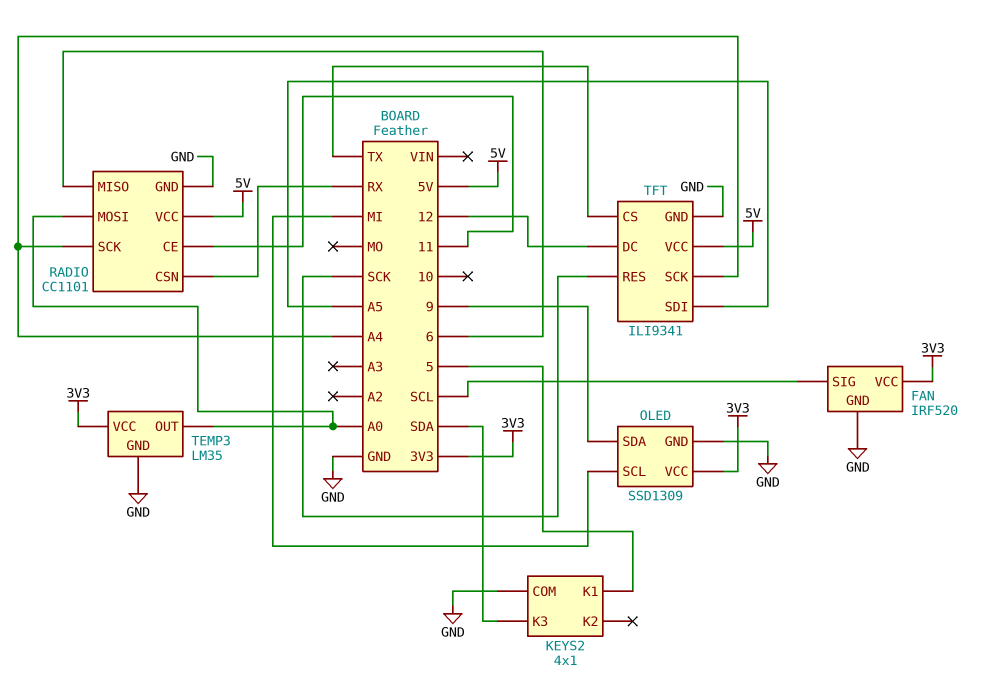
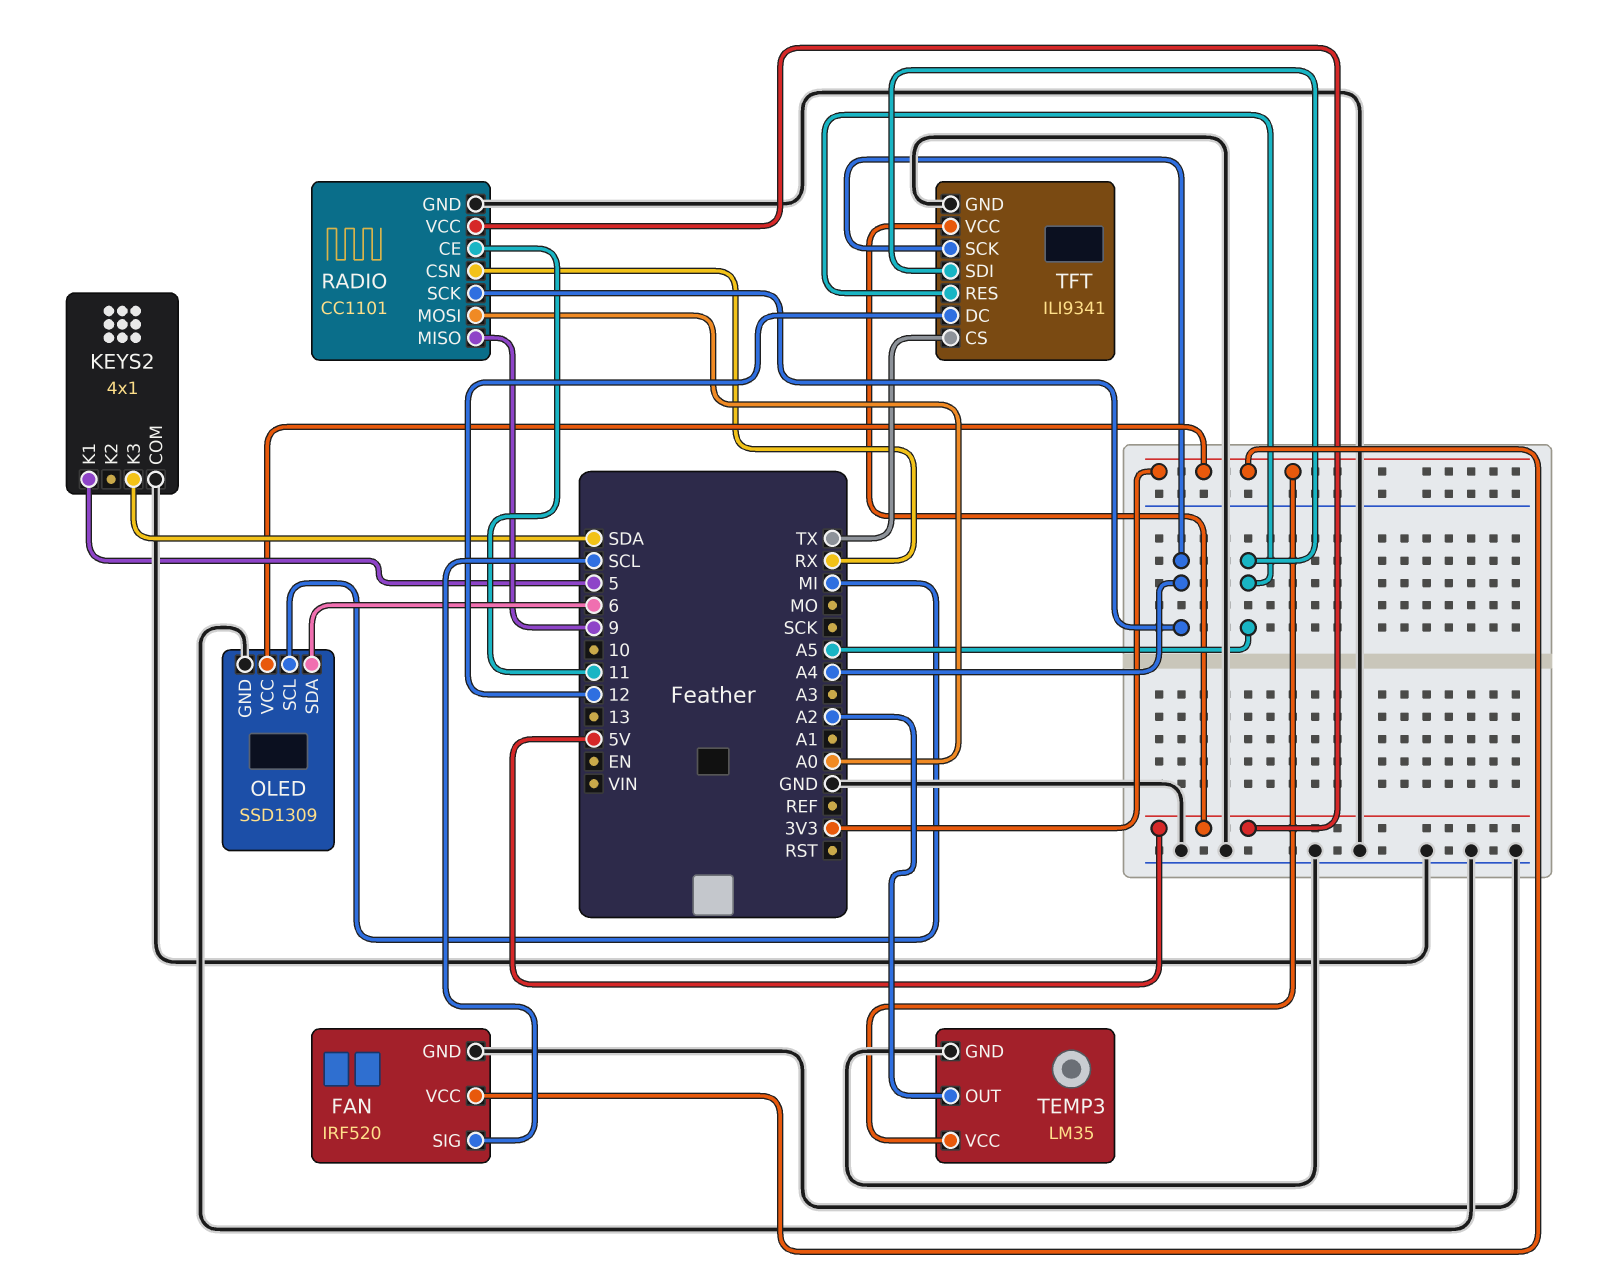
OLED pin SDA: 9 -> 6
RADIO pin MISO: 6 -> 9
TEMP3 pin OUT: A0 -> A2
TFT pin RES: SCK -> A5

